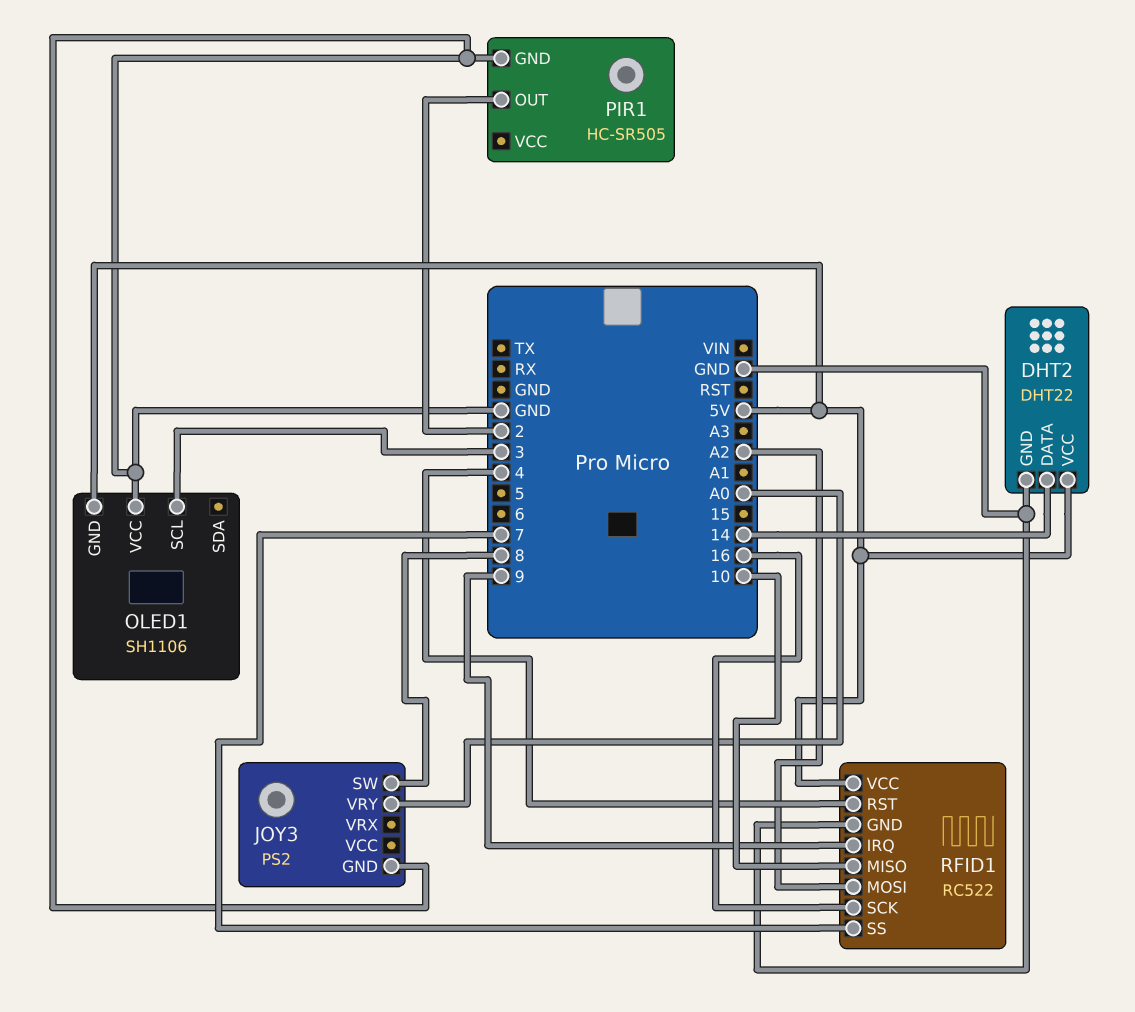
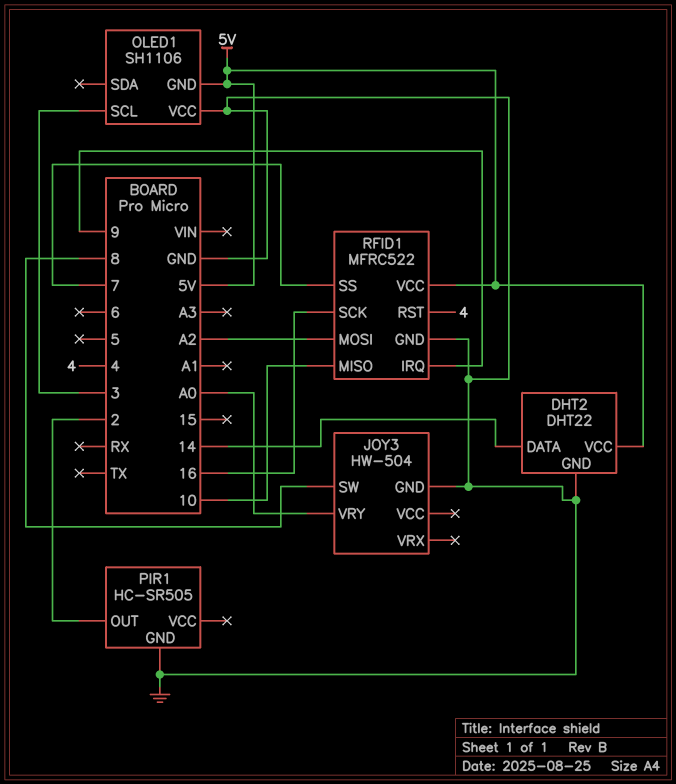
JOY3: PS2 -> HW-504
RFID1: RC522 -> MFRC522

